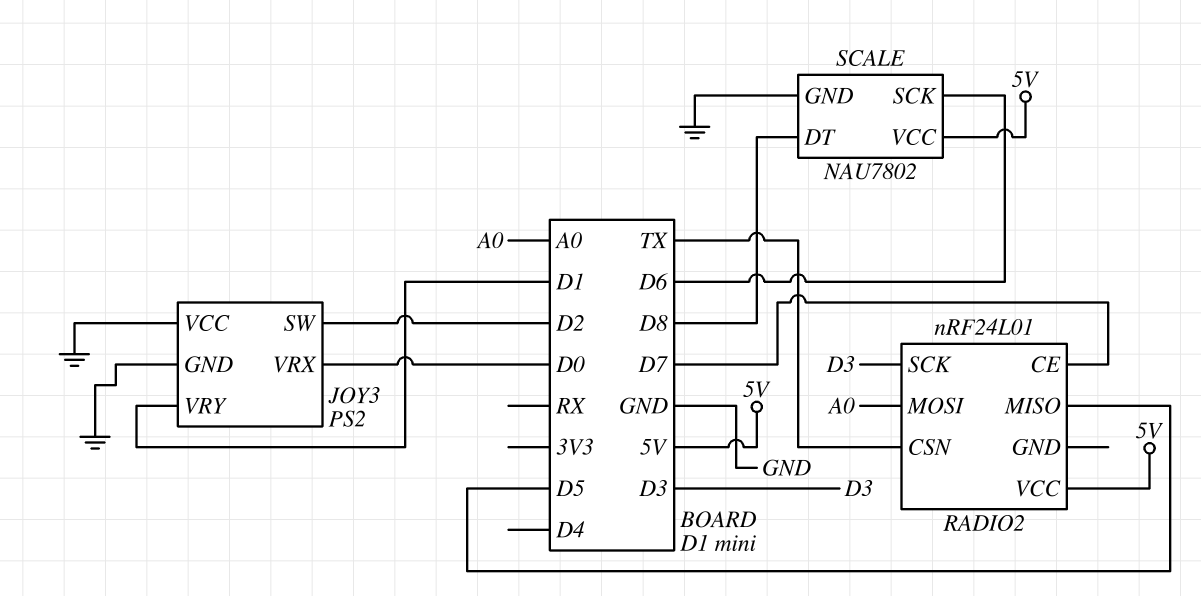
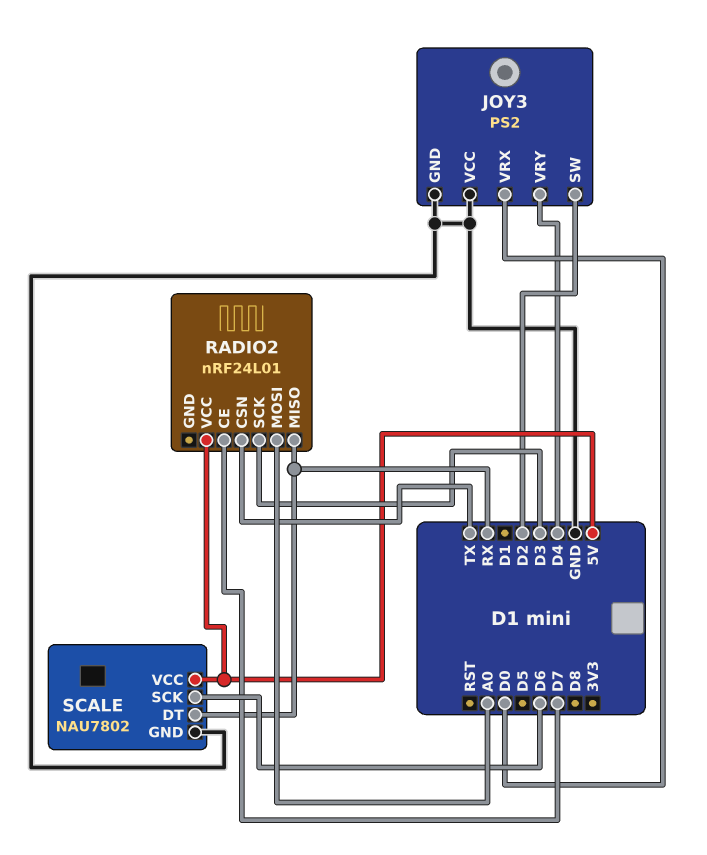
JOY3 pin VRY: D1 -> D4
RADIO2 pin MISO: D5 -> RX
SCALE pin DT: D8 -> RX

